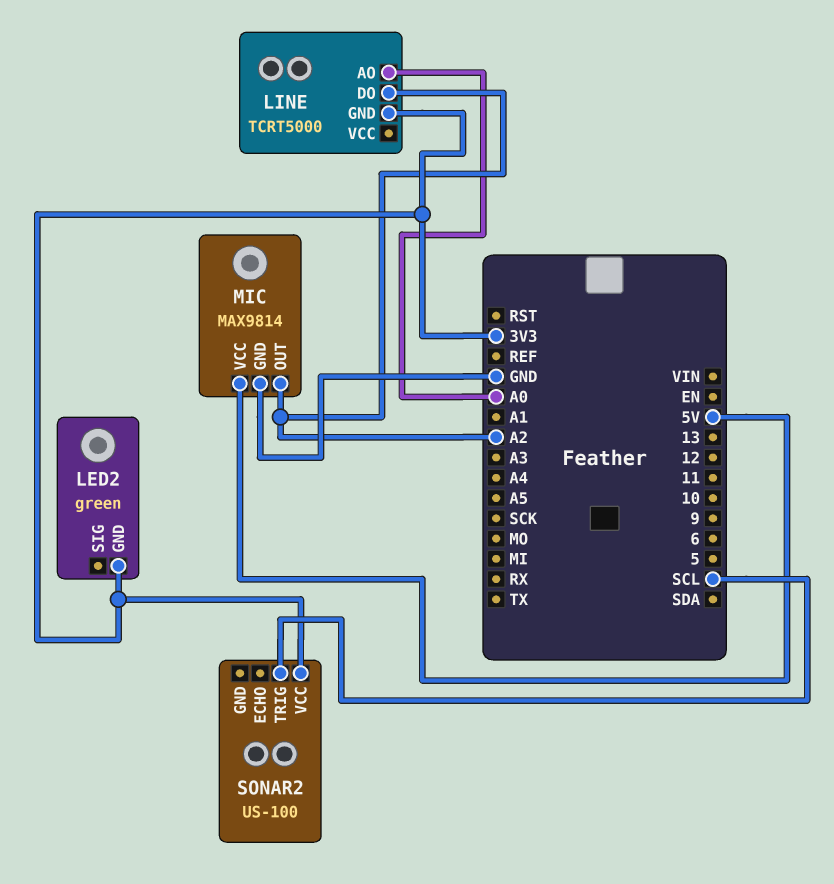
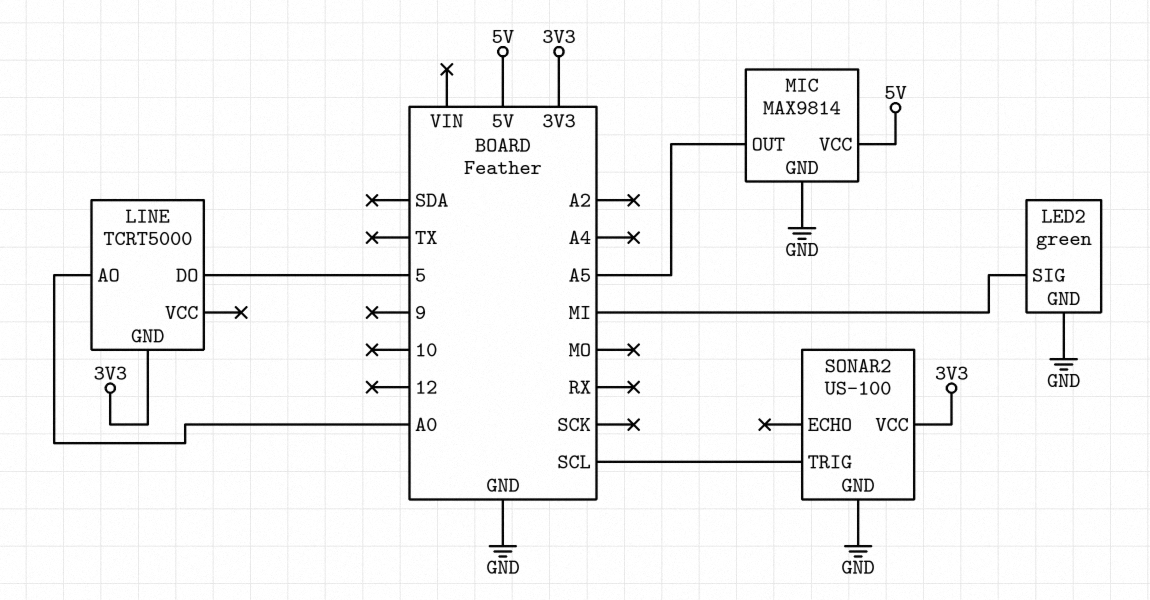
LED2 pin GND: 3V3 -> GND
LED2 pin SIG: none -> MI
LINE pin DO: A2 -> 5
MIC pin OUT: A2 -> A5
SONAR2 pin GND: none -> GND

